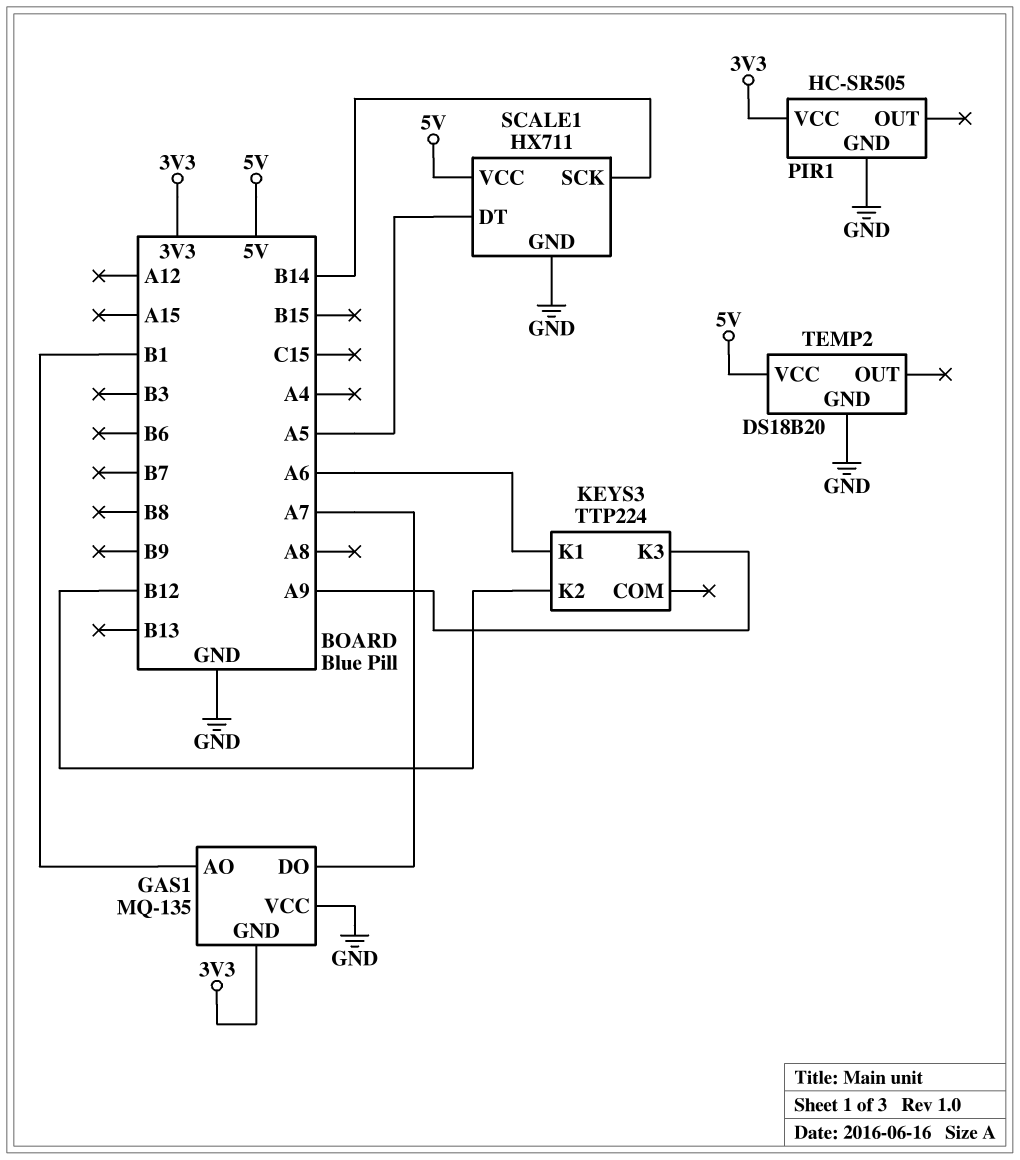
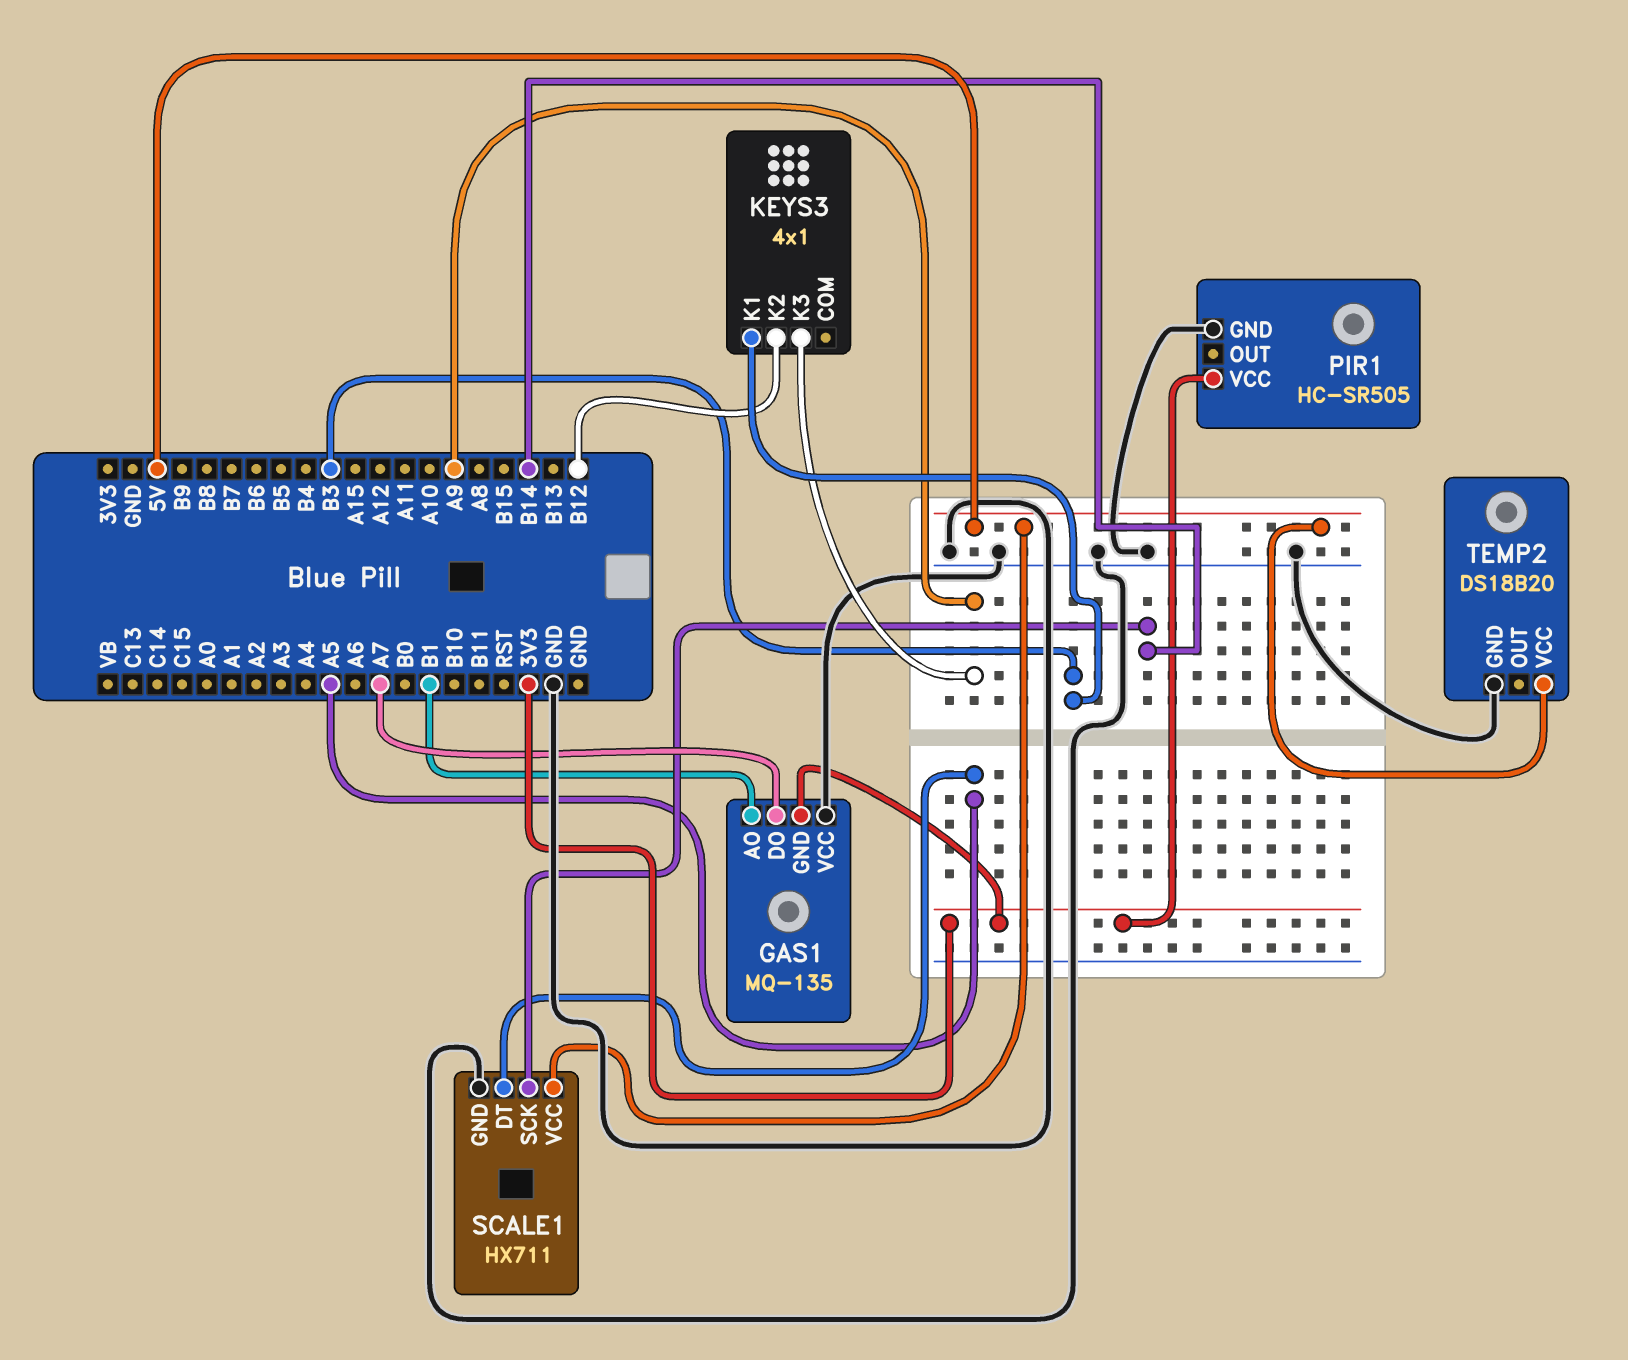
KEYS3: TTP224 -> 4x1
KEYS3 pin K1: A6 -> B3

